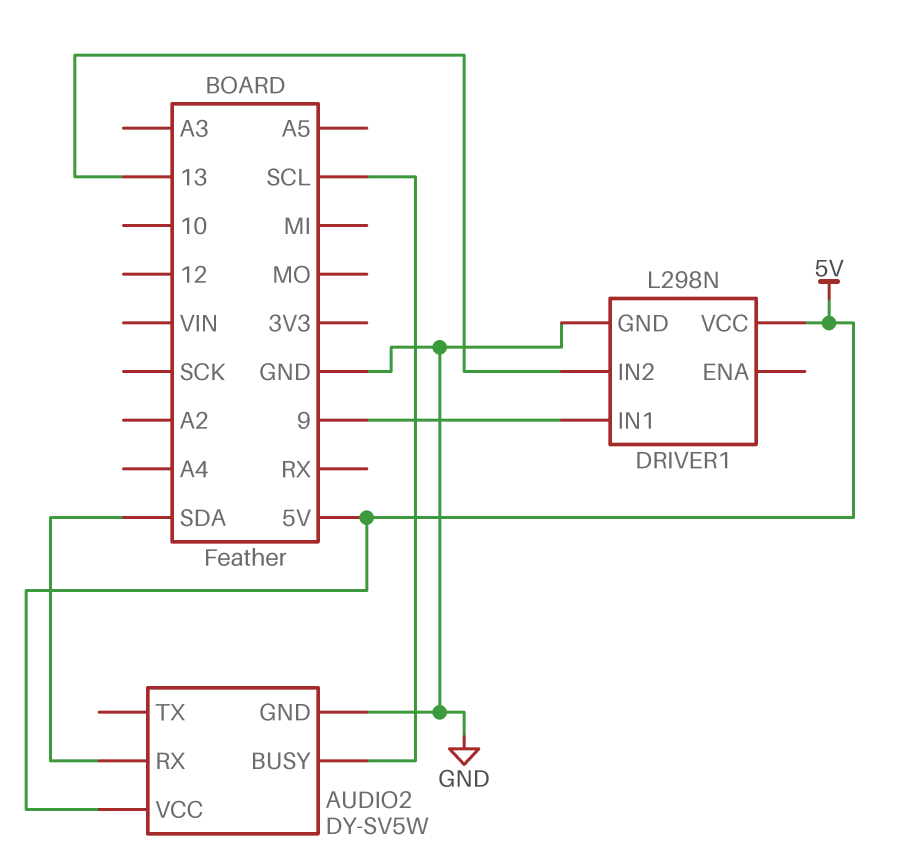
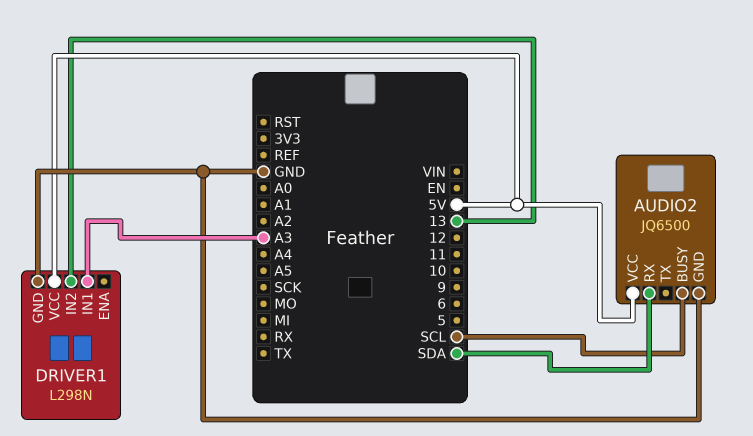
AUDIO2: DY-SV5W -> JQ6500
DRIVER1 pin IN1: 9 -> A3

